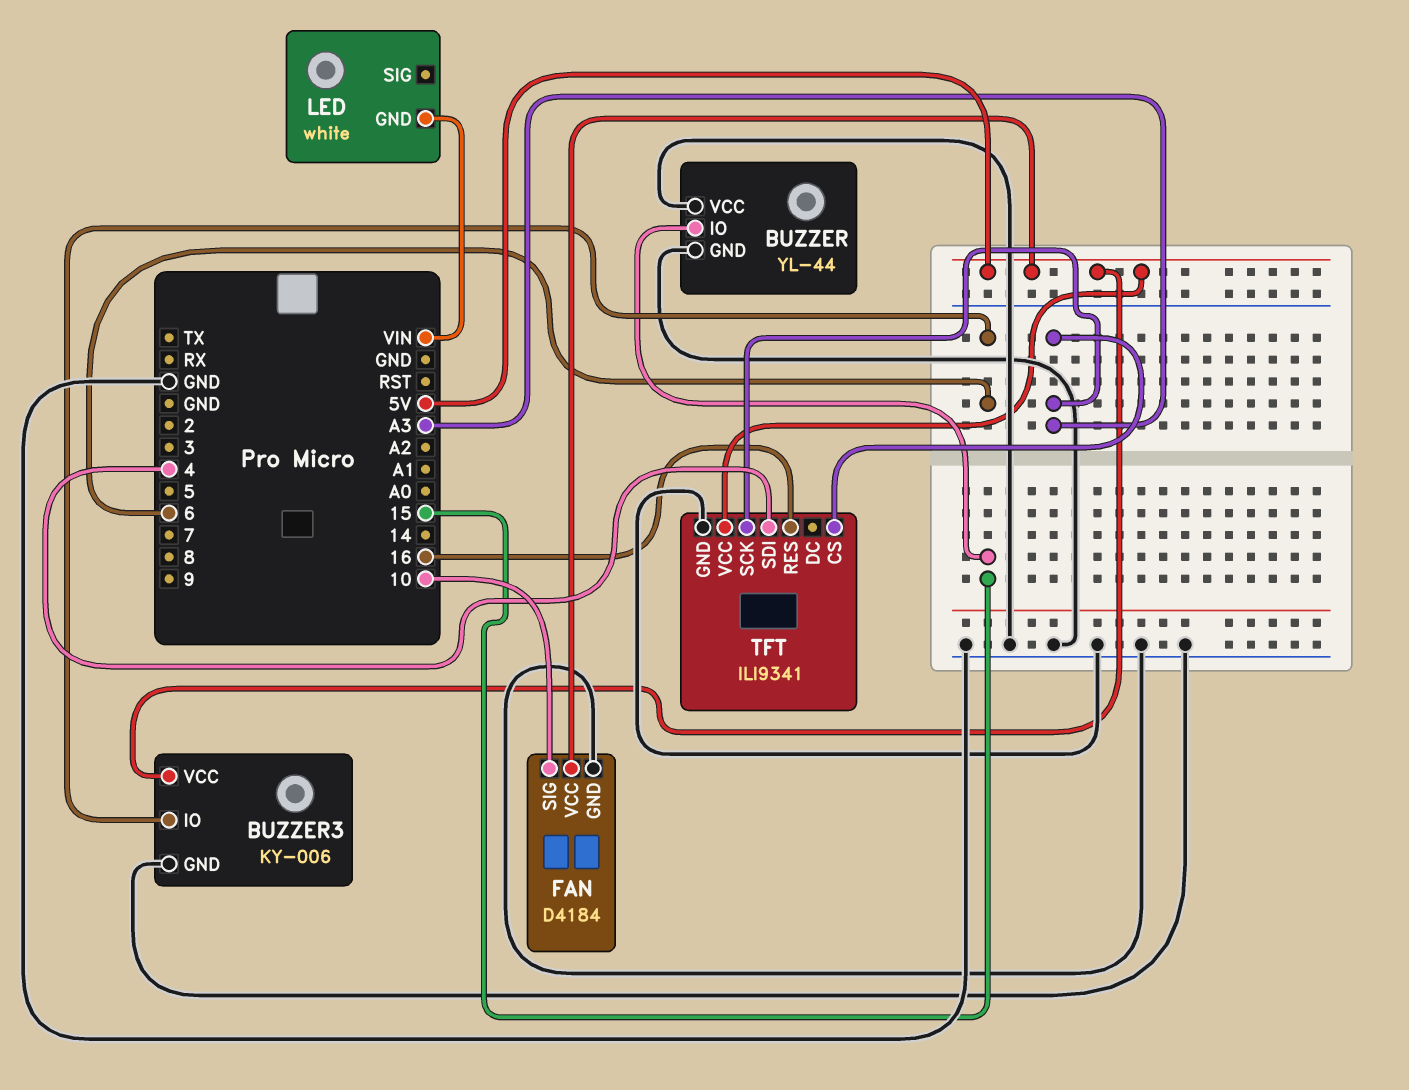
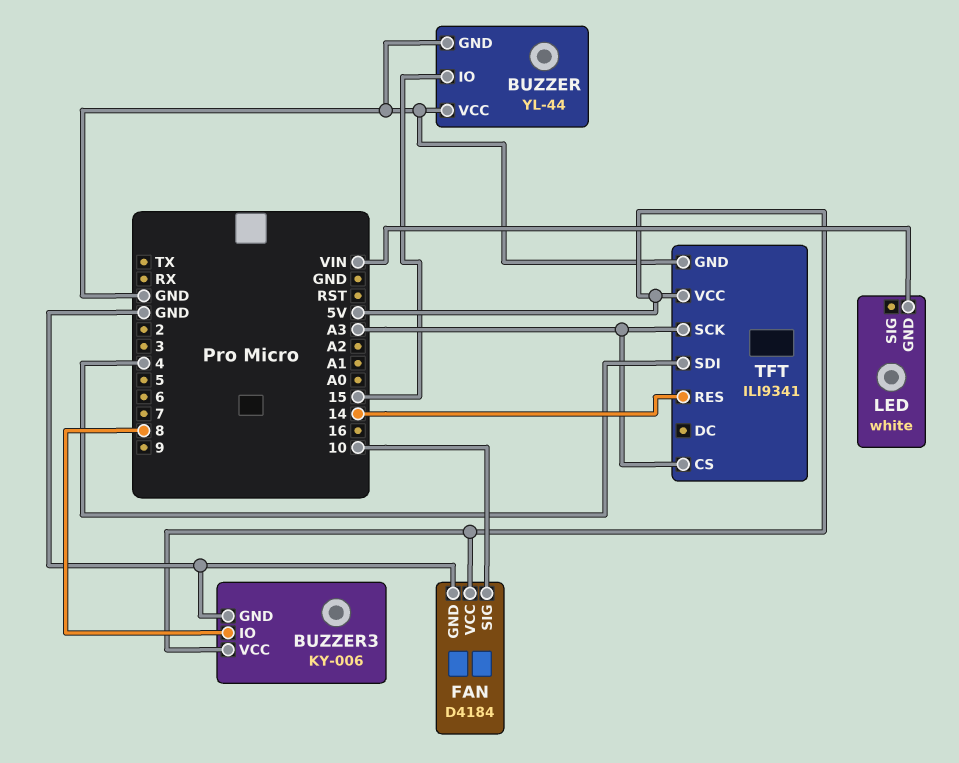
BUZZER3 pin IO: 6 -> 8
TFT pin RES: 16 -> 14

